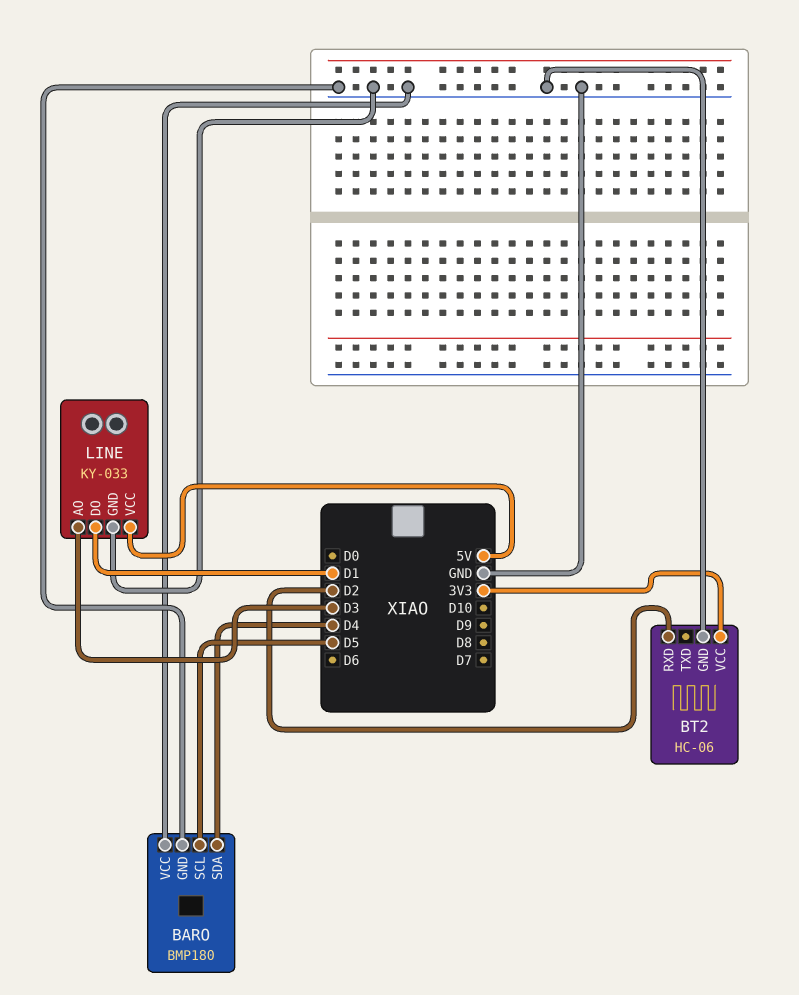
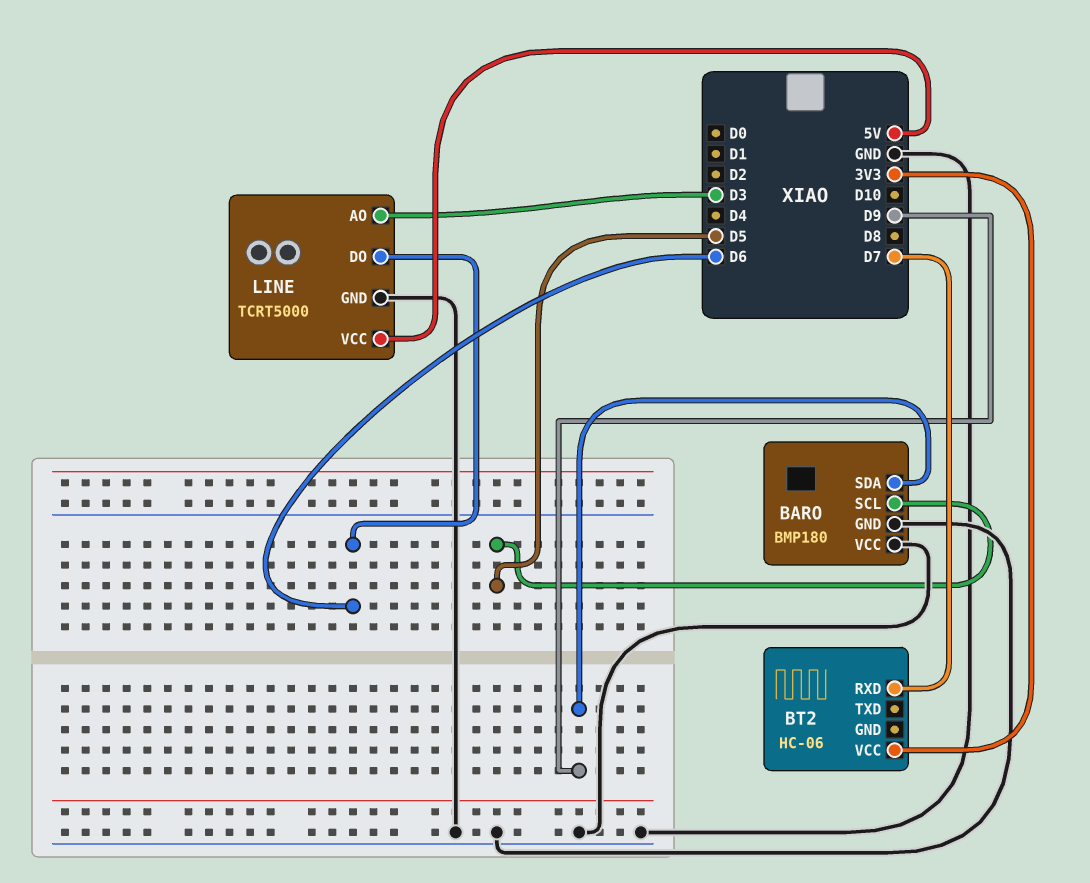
BARO pin SDA: D4 -> D9
BT2 pin GND: GND -> none
BT2 pin RXD: D2 -> D7
LINE: KY-033 -> TCRT5000
LINE pin DO: D1 -> D6

